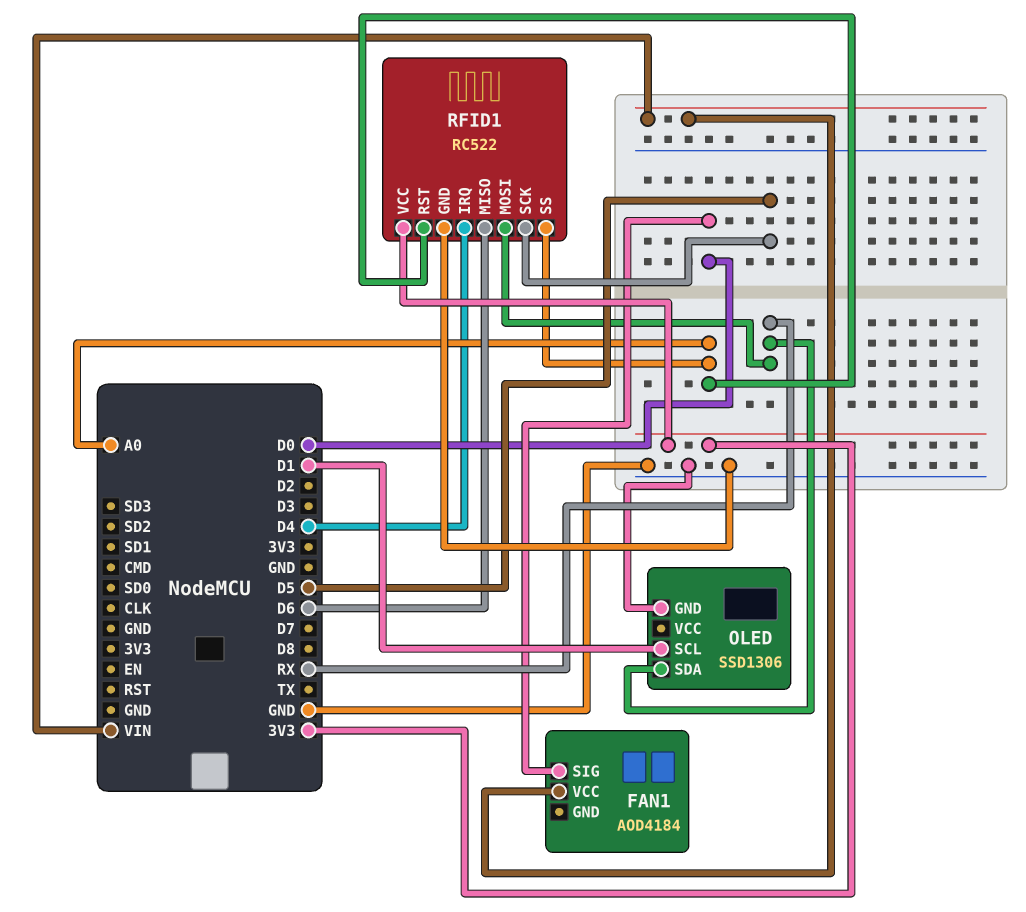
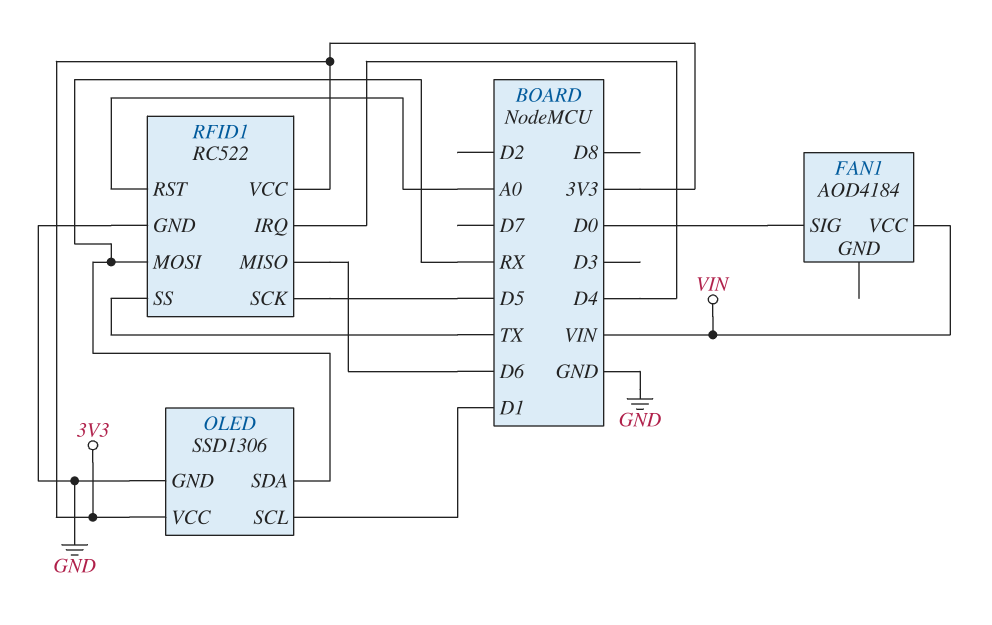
OLED pin VCC: none -> 3V3
RFID1 pin SS: A0 -> TX

